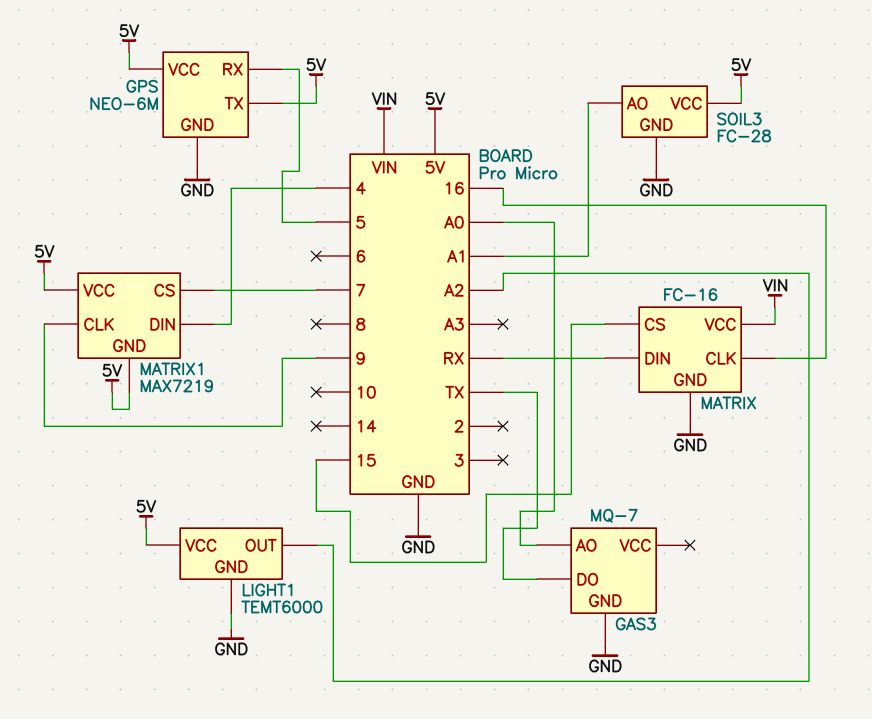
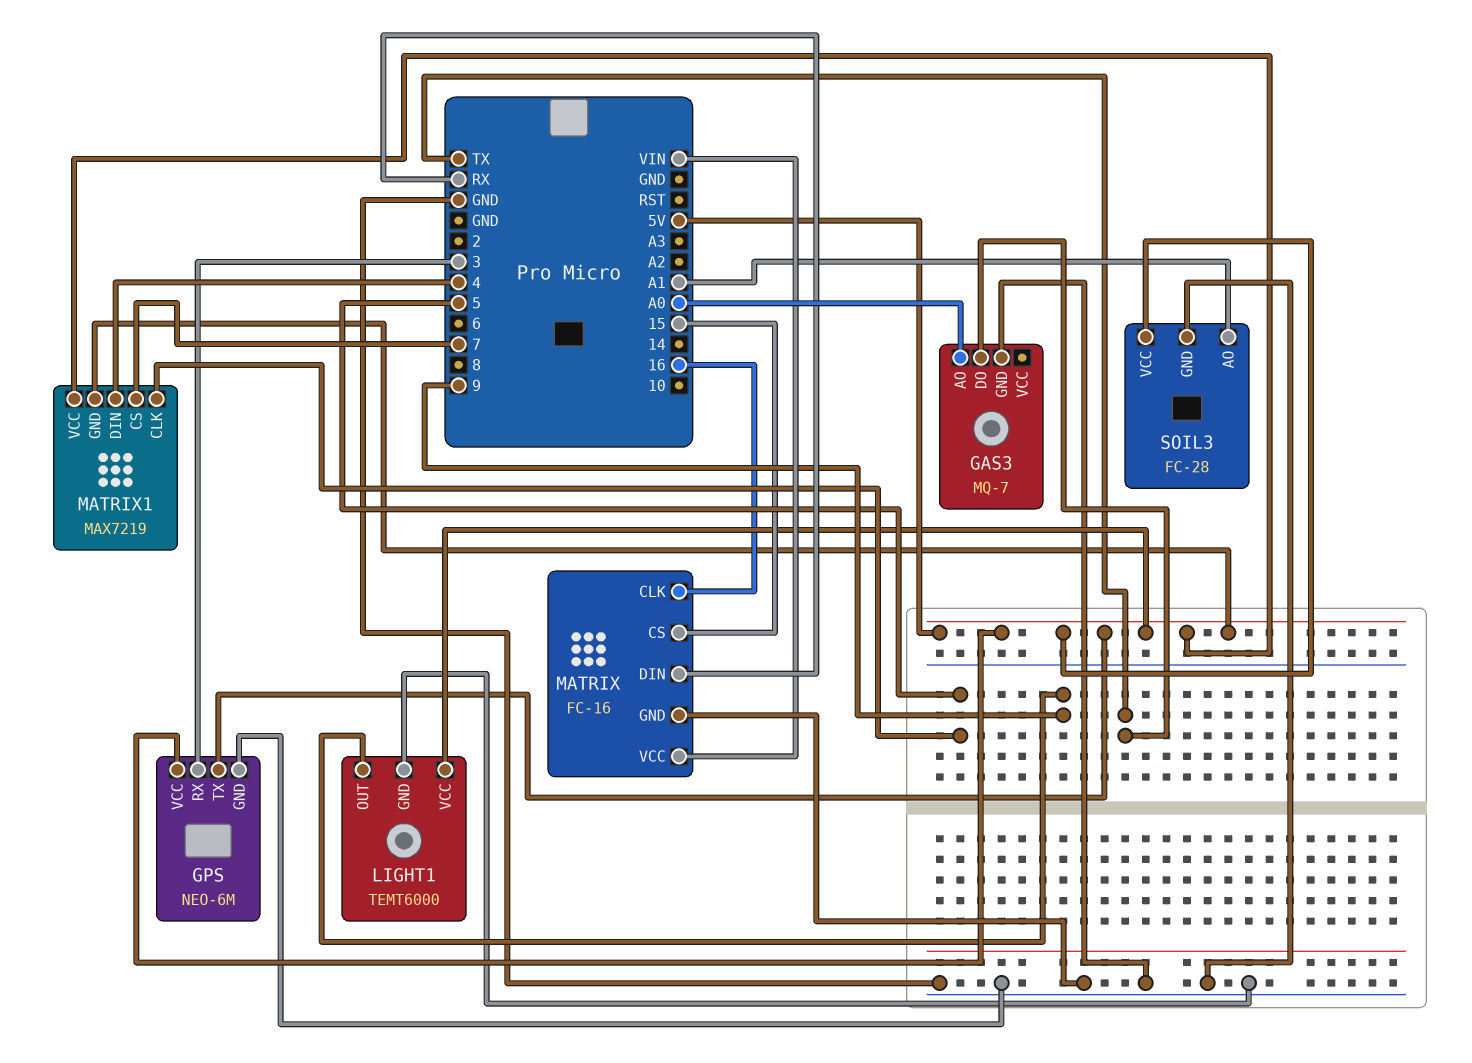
GPS pin RX: 5 -> 3
LIGHT1 pin OUT: A2 -> 9
MATRIX1 pin CLK: 9 -> 5

